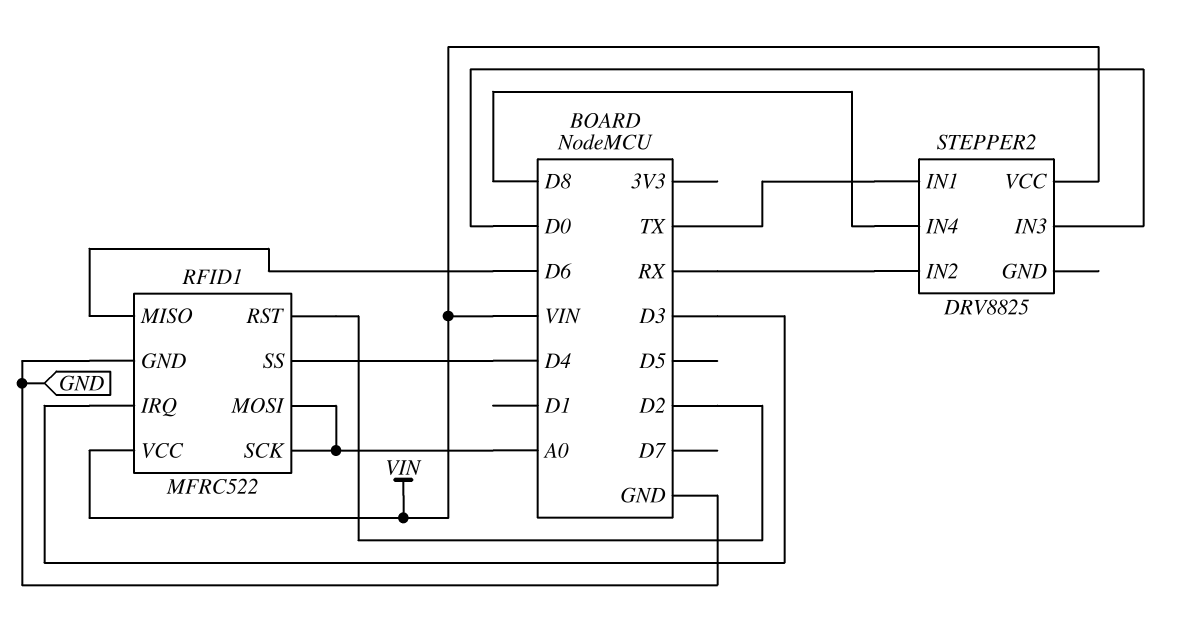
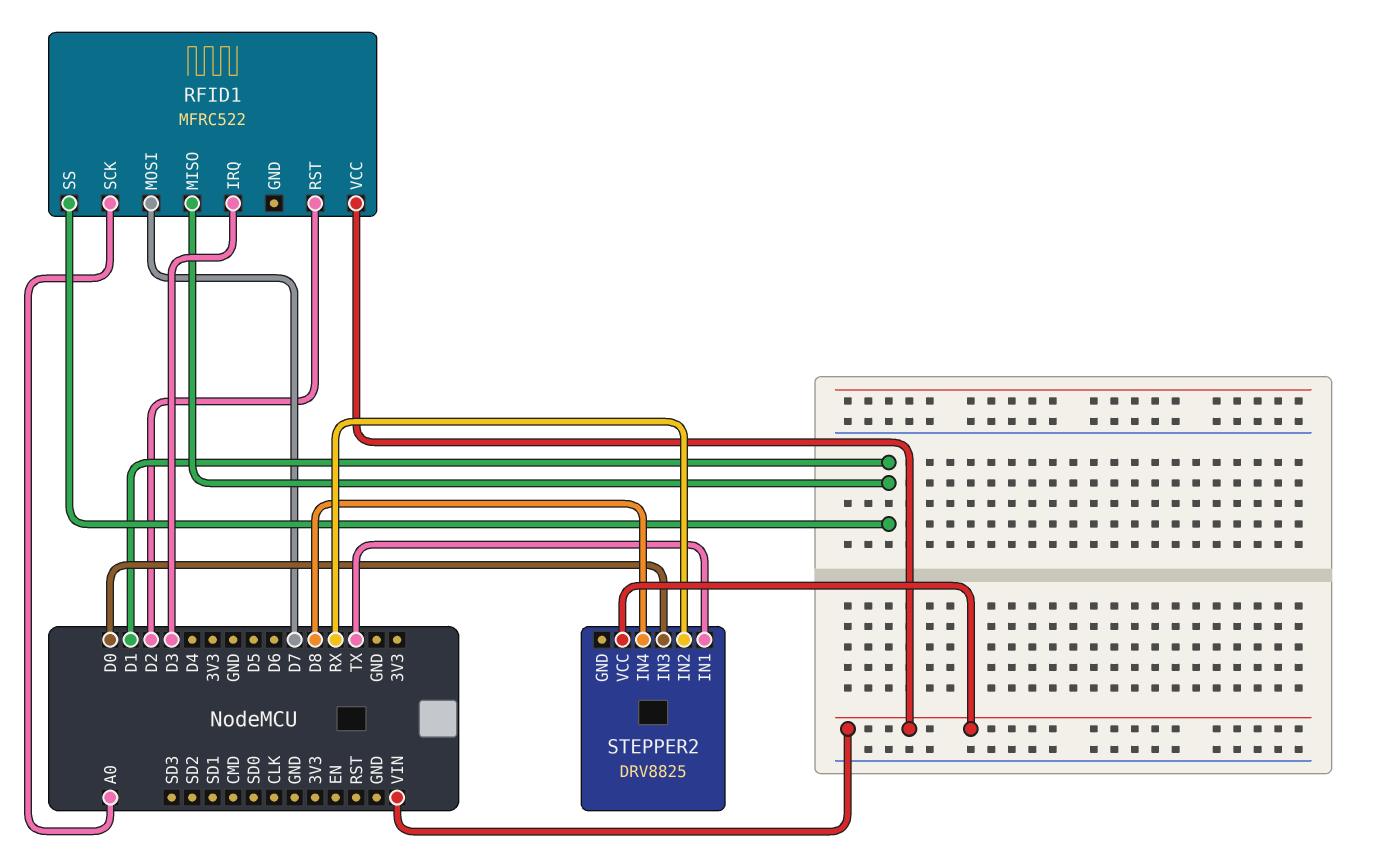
RFID1 pin GND: GND -> none
RFID1 pin MISO: D6 -> D1
RFID1 pin MOSI: A0 -> D7
RFID1 pin SS: D4 -> D1

